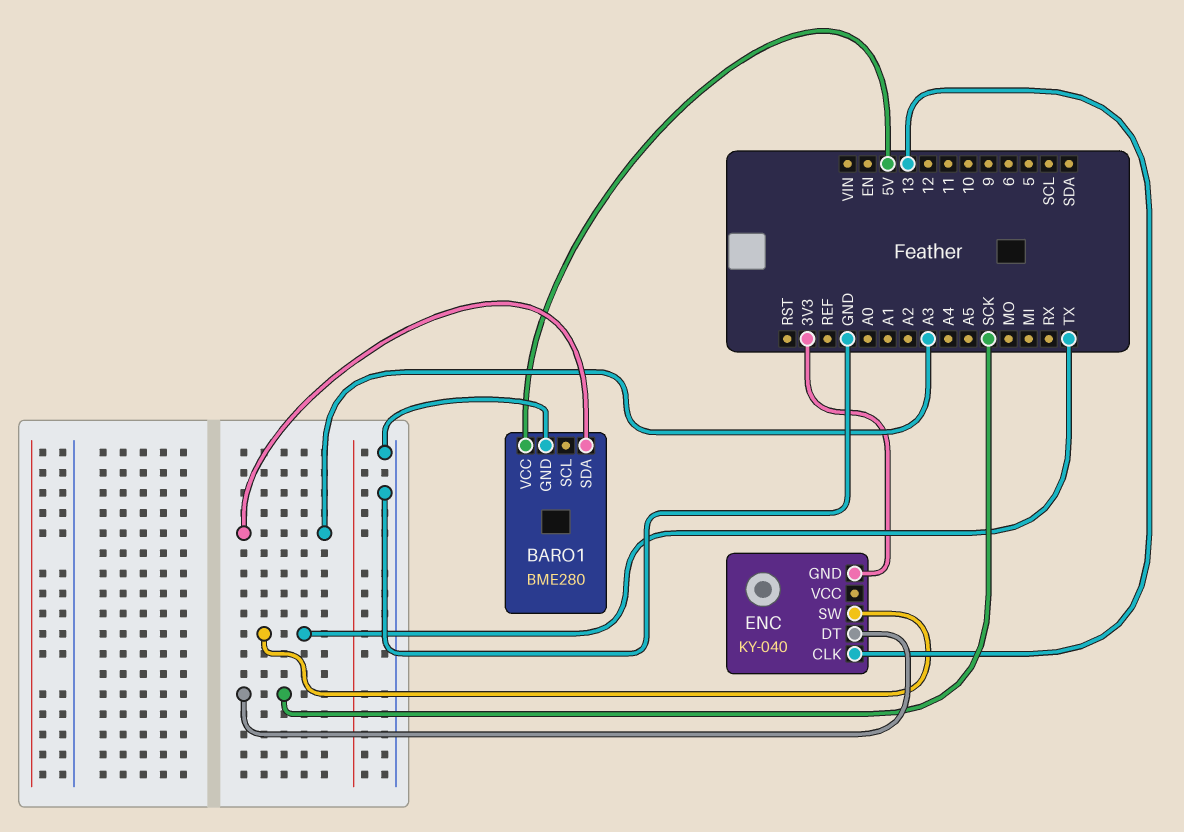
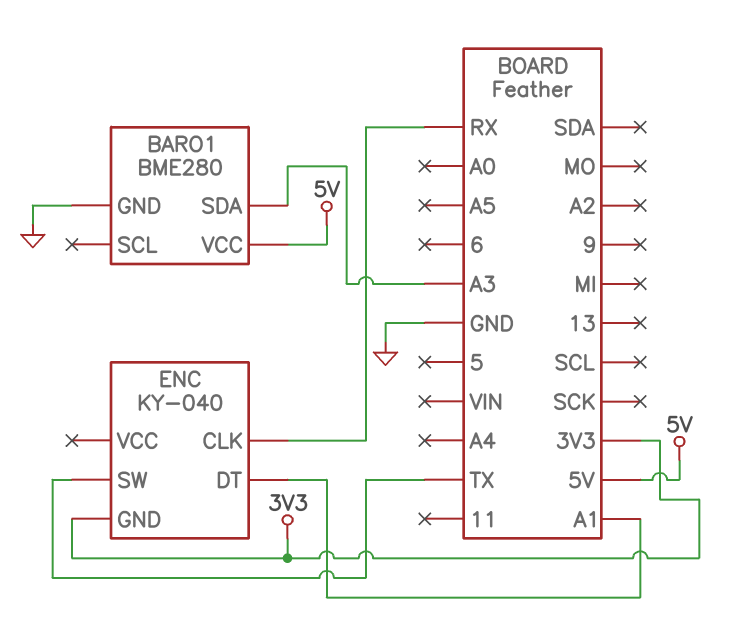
ENC pin CLK: 13 -> RX
ENC pin DT: SCK -> A1

